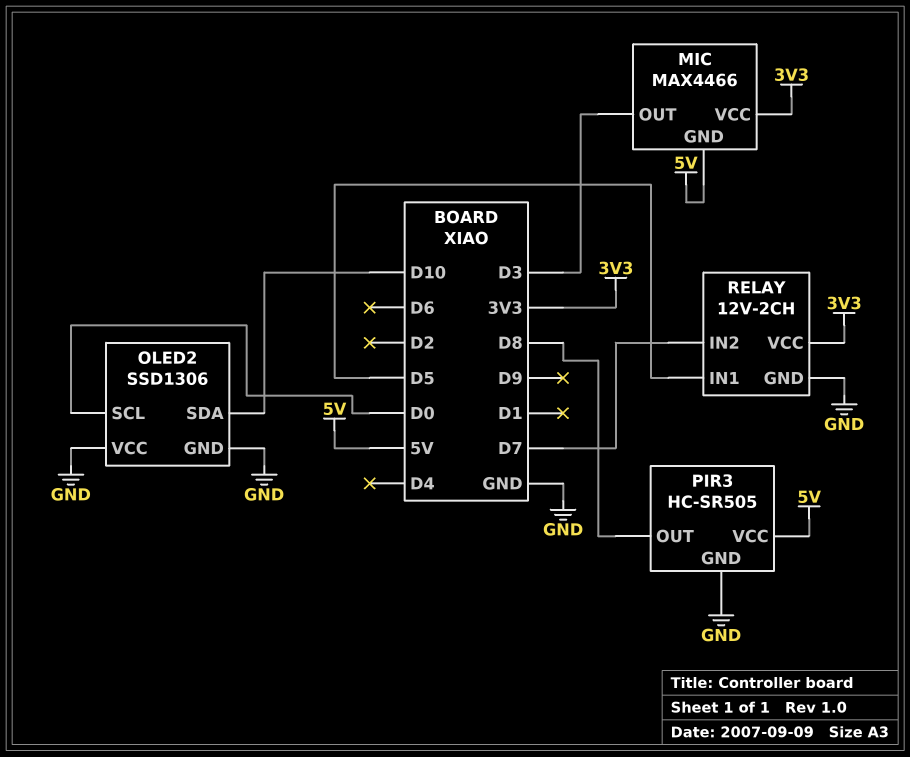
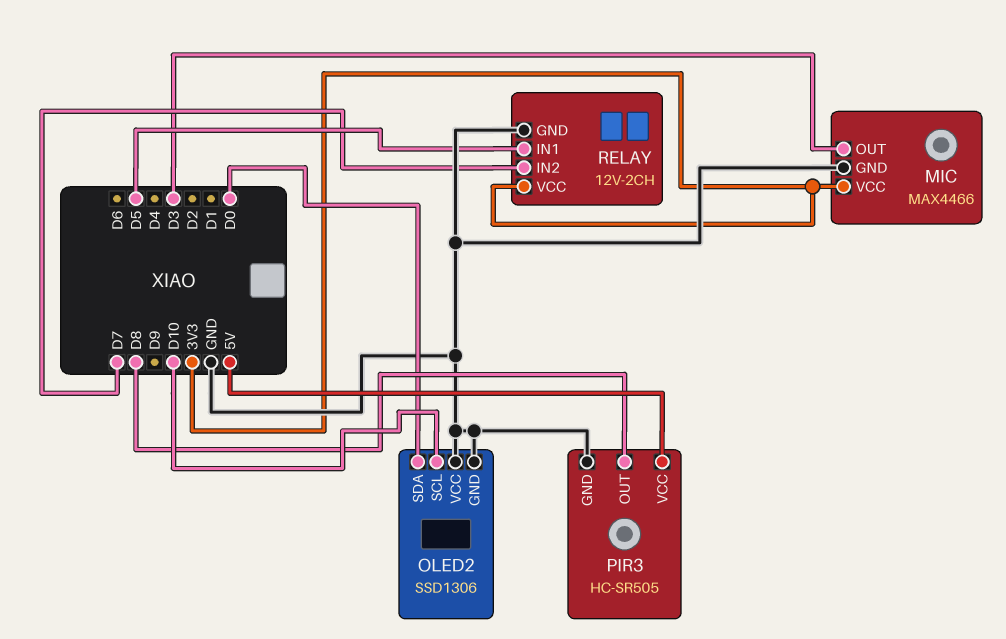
MIC pin GND: 5V -> GND
OLED2 pin SCL: D0 -> D10
OLED2 pin SDA: D10 -> D0

